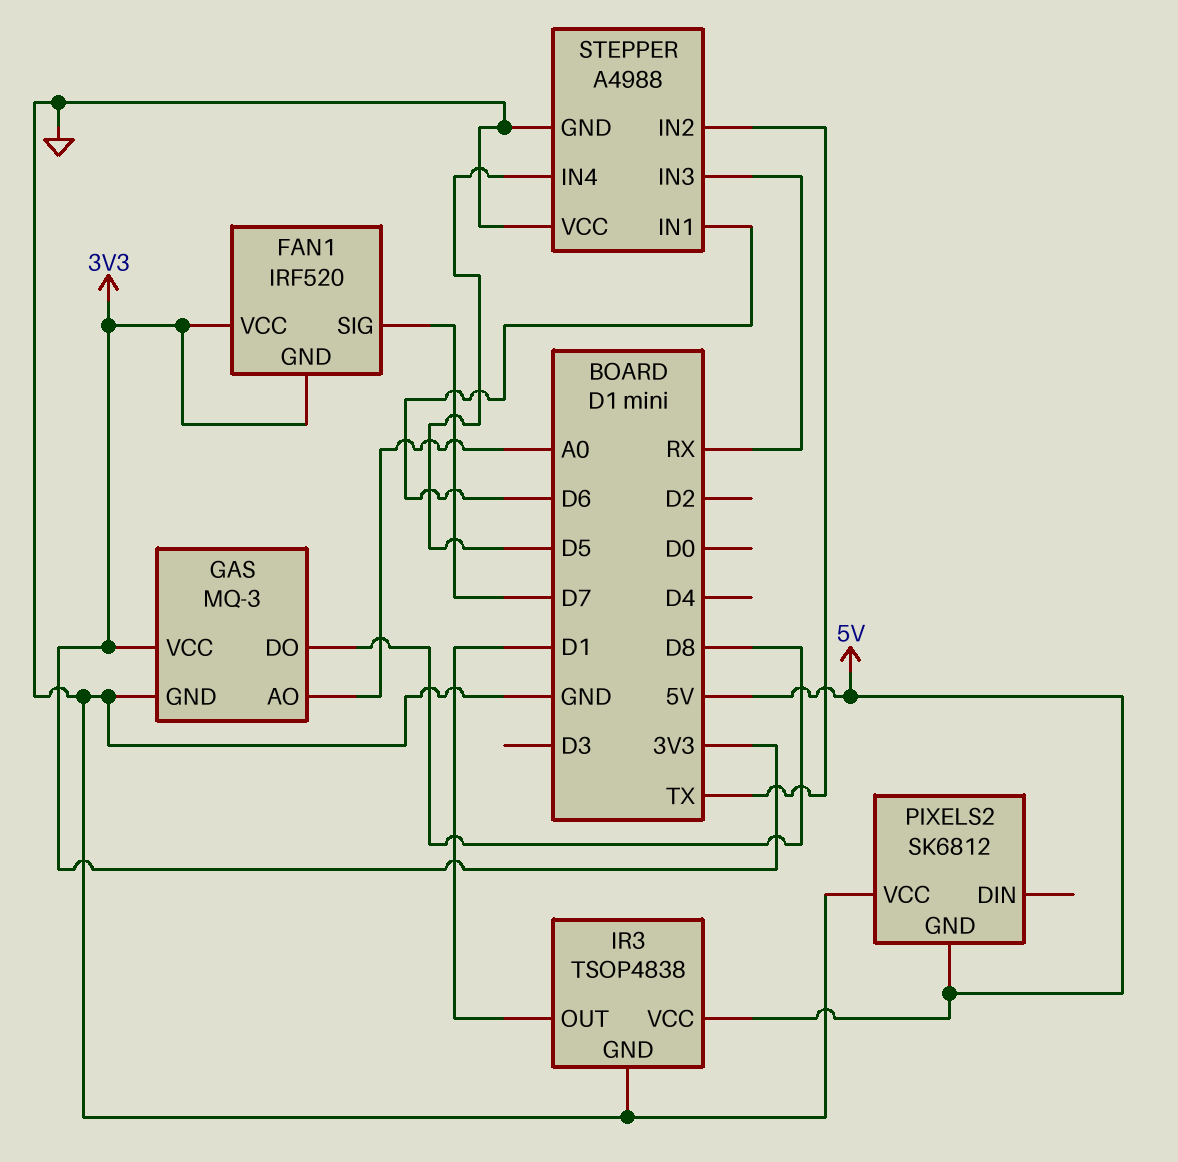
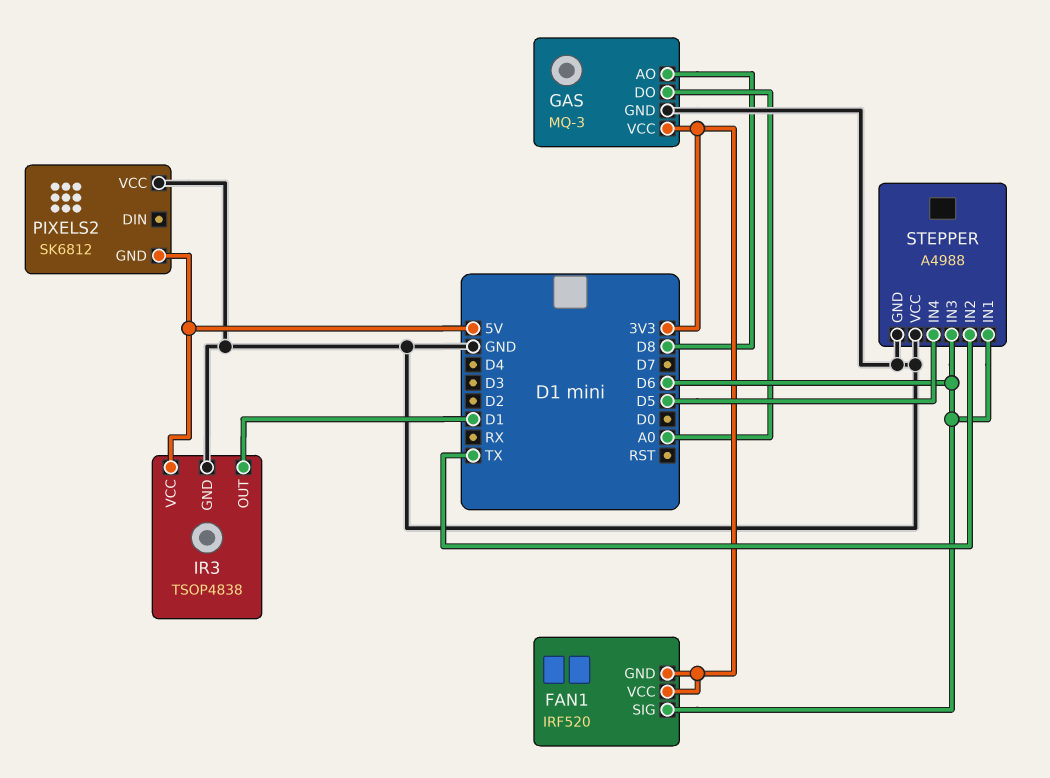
FAN1 pin SIG: D7 -> D6
GAS pin AO: A0 -> D8
GAS pin DO: D8 -> A0
STEPPER pin IN3: RX -> D6

